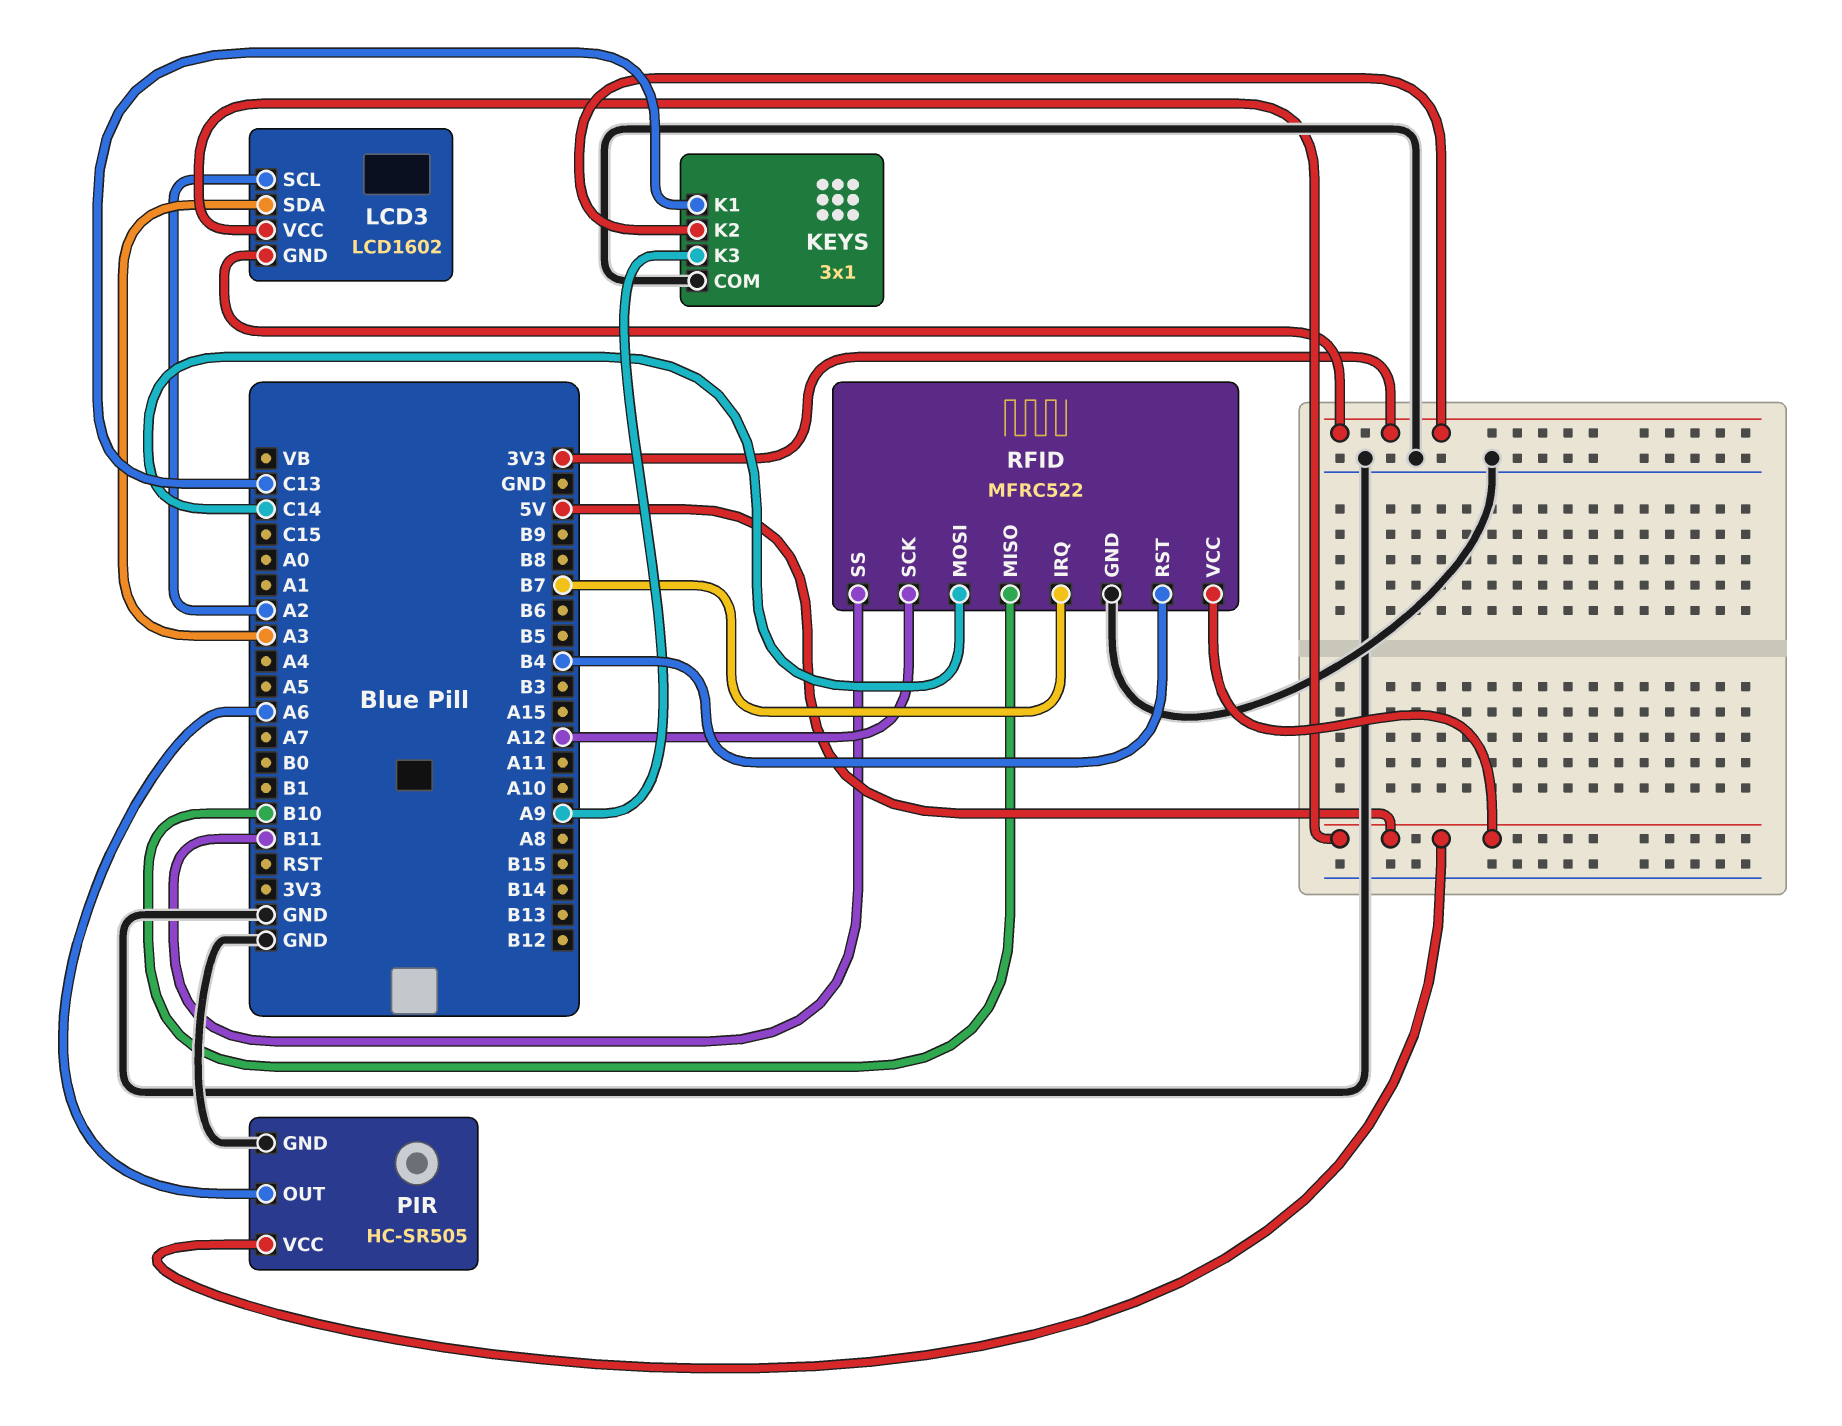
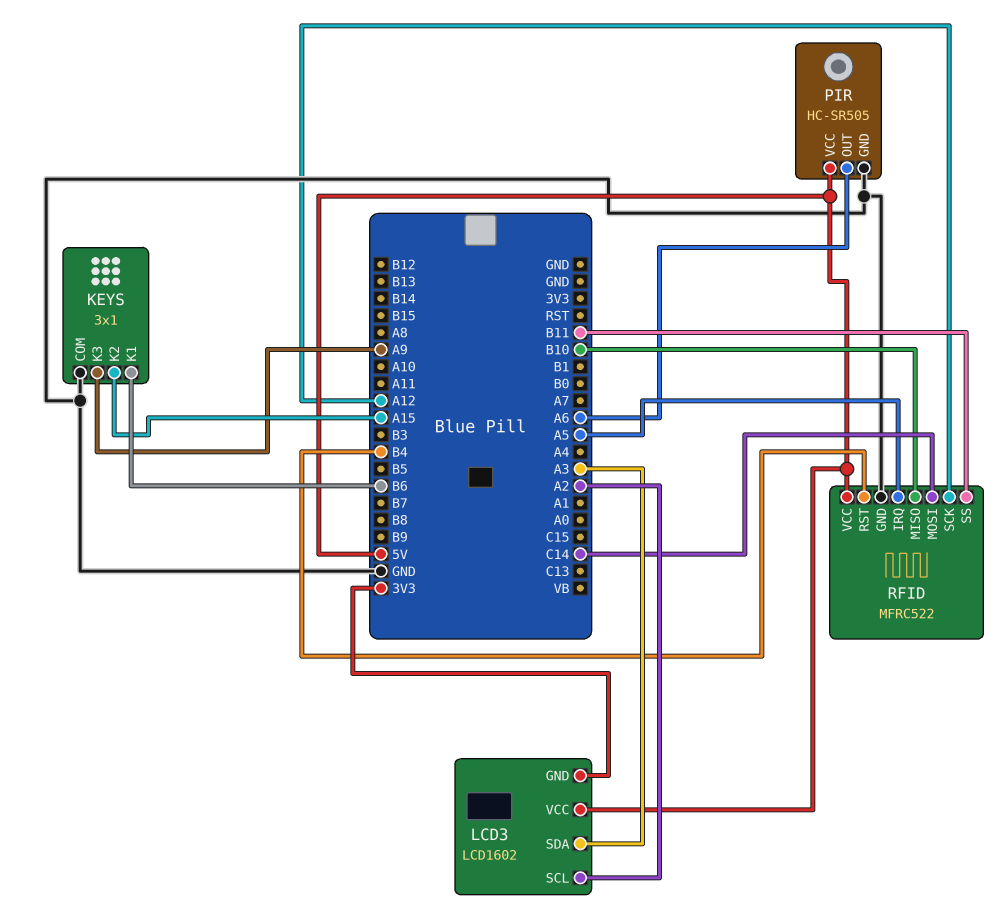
KEYS pin K1: C13 -> B6
KEYS pin K2: 3V3 -> A15
RFID pin IRQ: B7 -> A5

